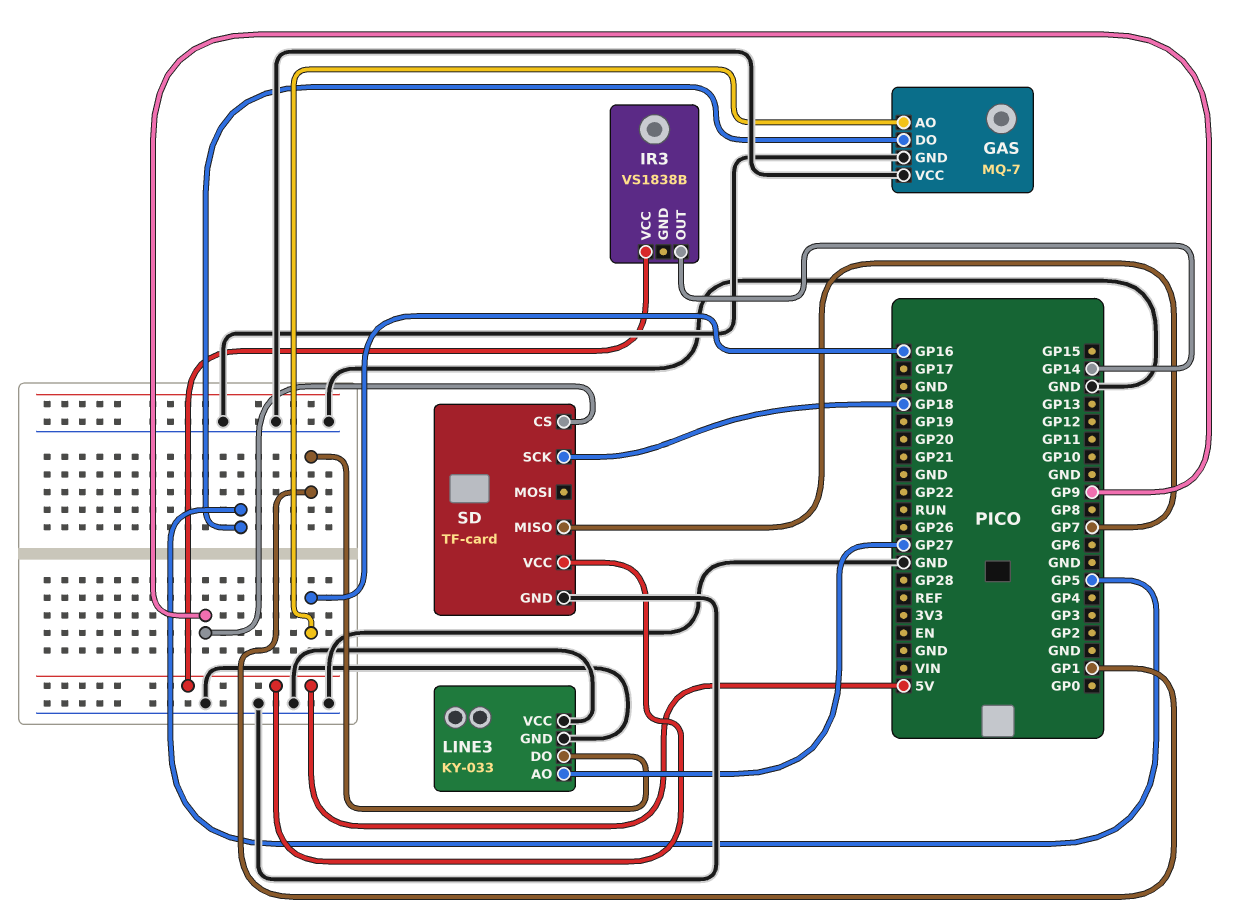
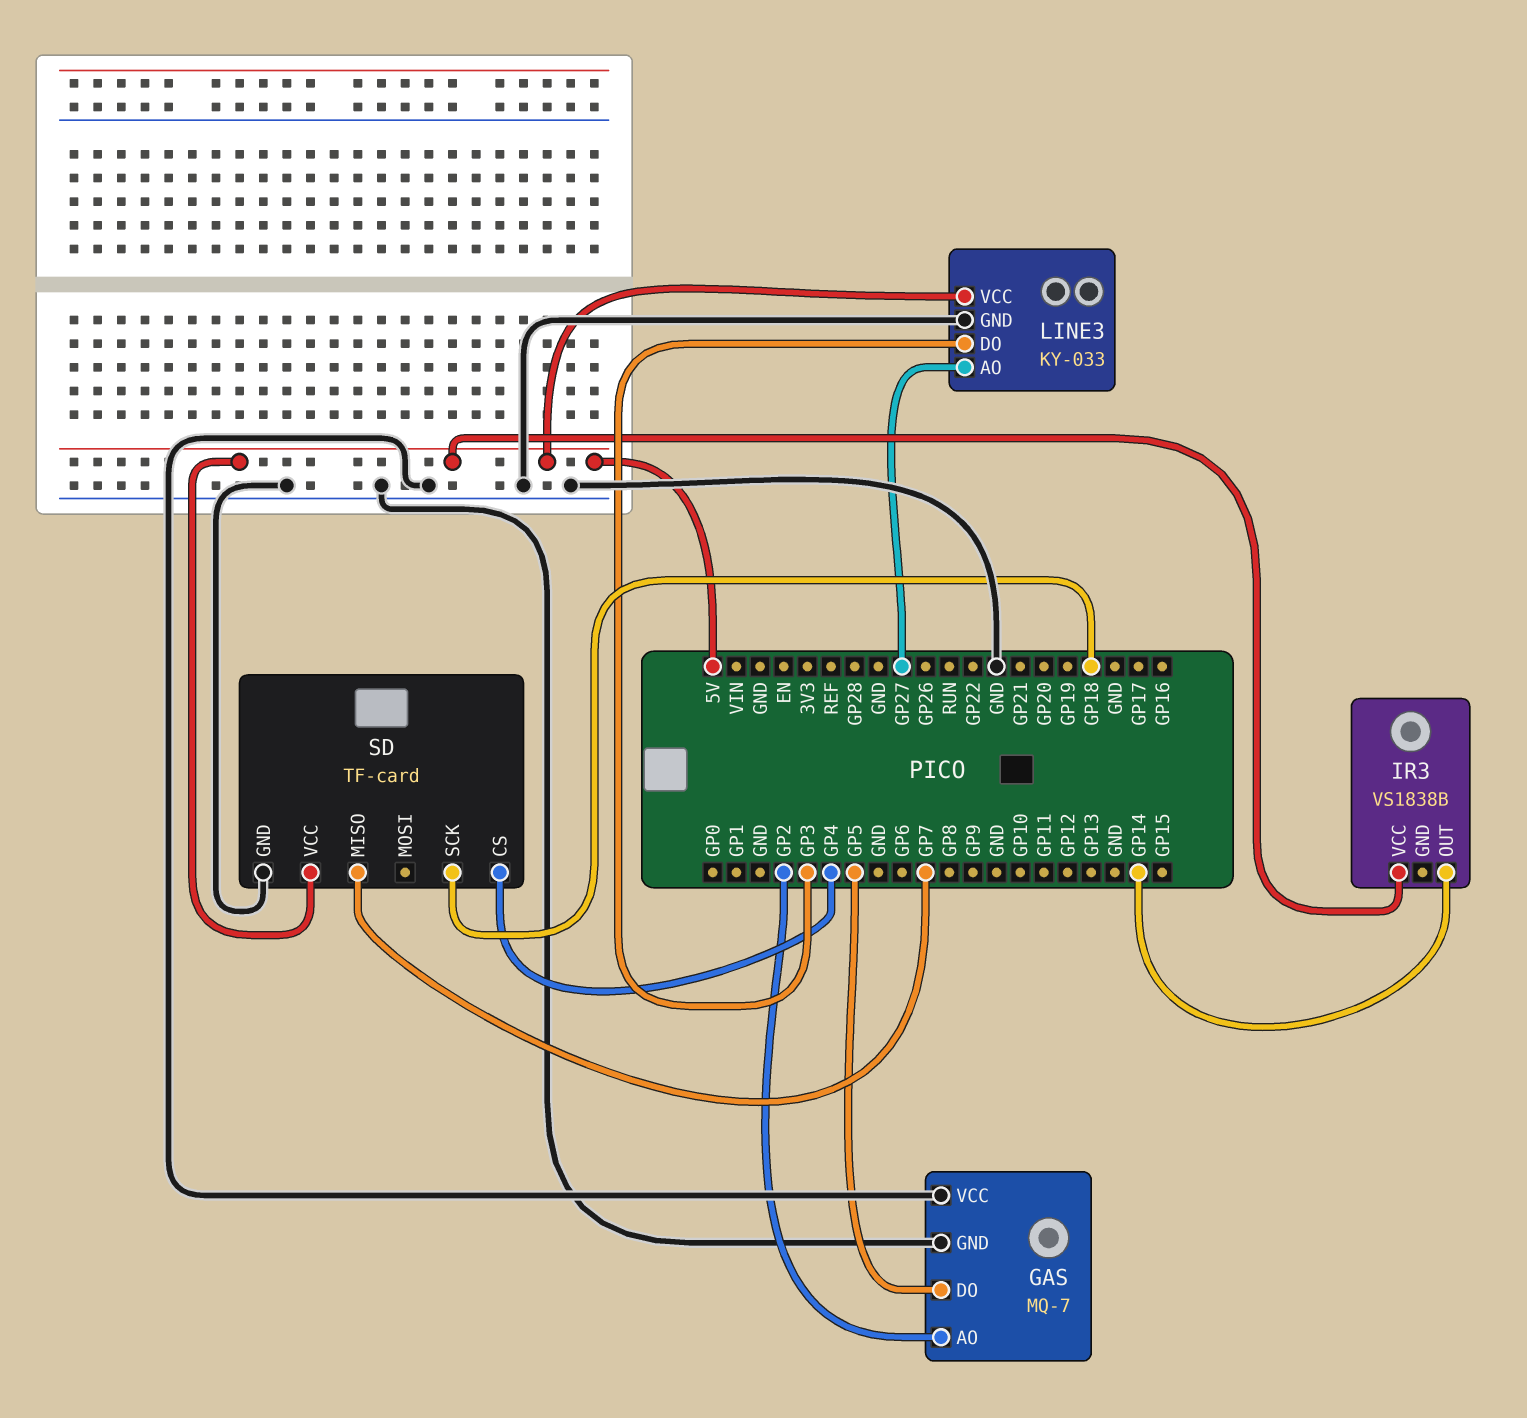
GAS pin AO: GP16 -> GP2
LINE3 pin DO: GP1 -> GP3
LINE3 pin VCC: GND -> 5V
SD pin CS: GP9 -> GP4

